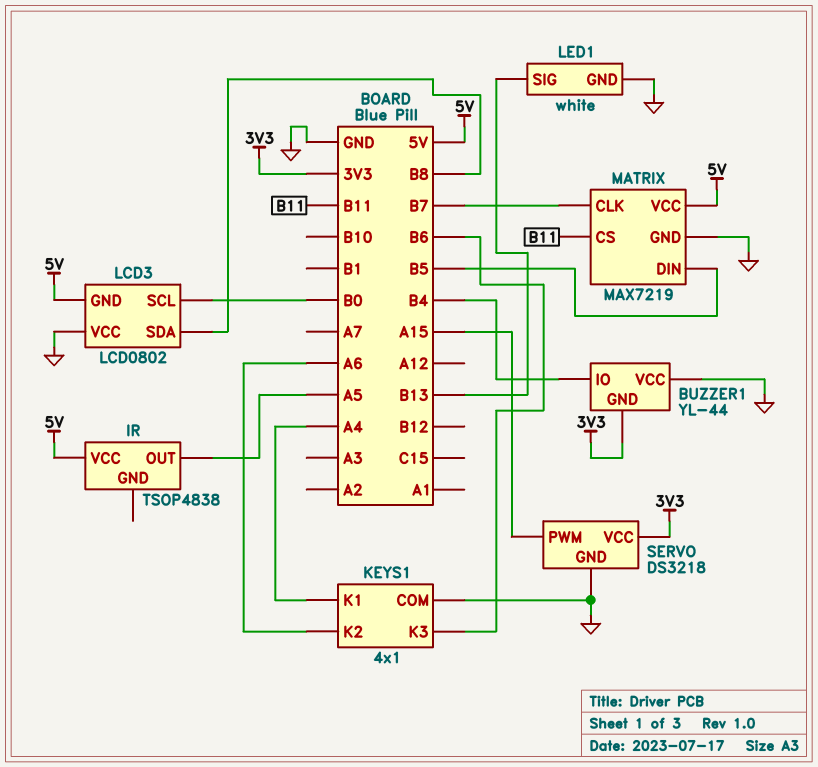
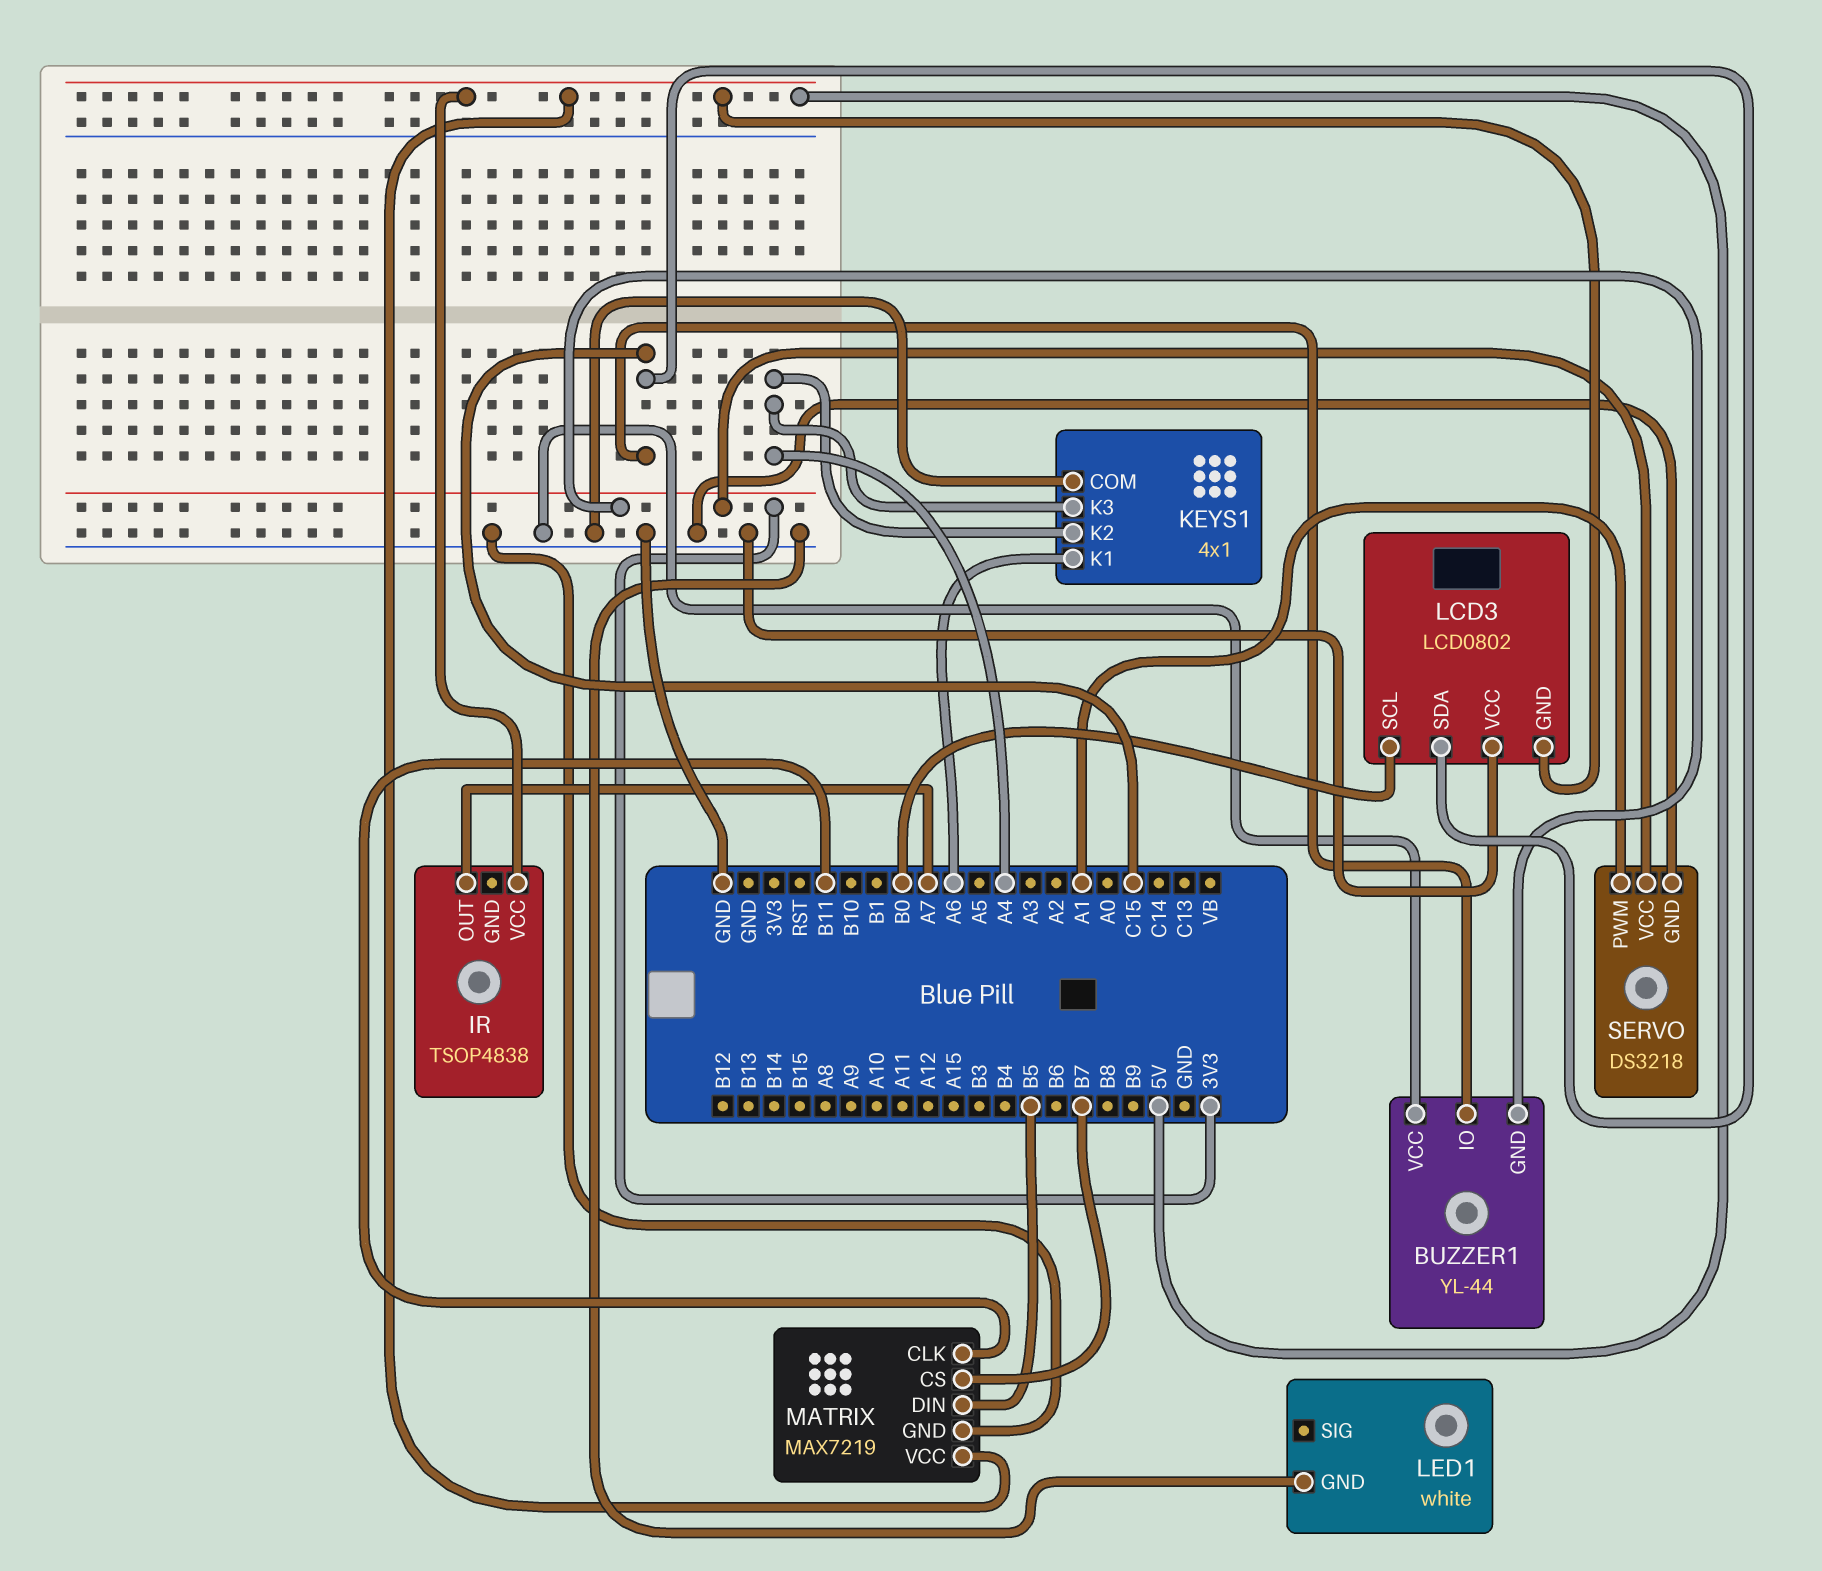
BUZZER1 pin IO: B4 -> C15
IR pin OUT: A5 -> A7
KEYS1 pin K1: A4 -> A6
KEYS1 pin K2: A6 -> A4
KEYS1 pin K3: B6 -> A4
LCD3 pin SDA: B8 -> C15
LED1 pin SIG: B13 -> none
MATRIX pin CLK: B7 -> B11
MATRIX pin CS: B11 -> B7
SERVO pin PWM: A15 -> A1

